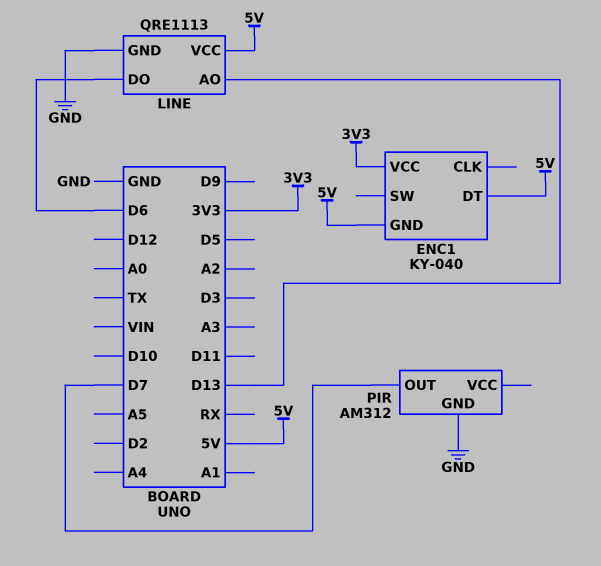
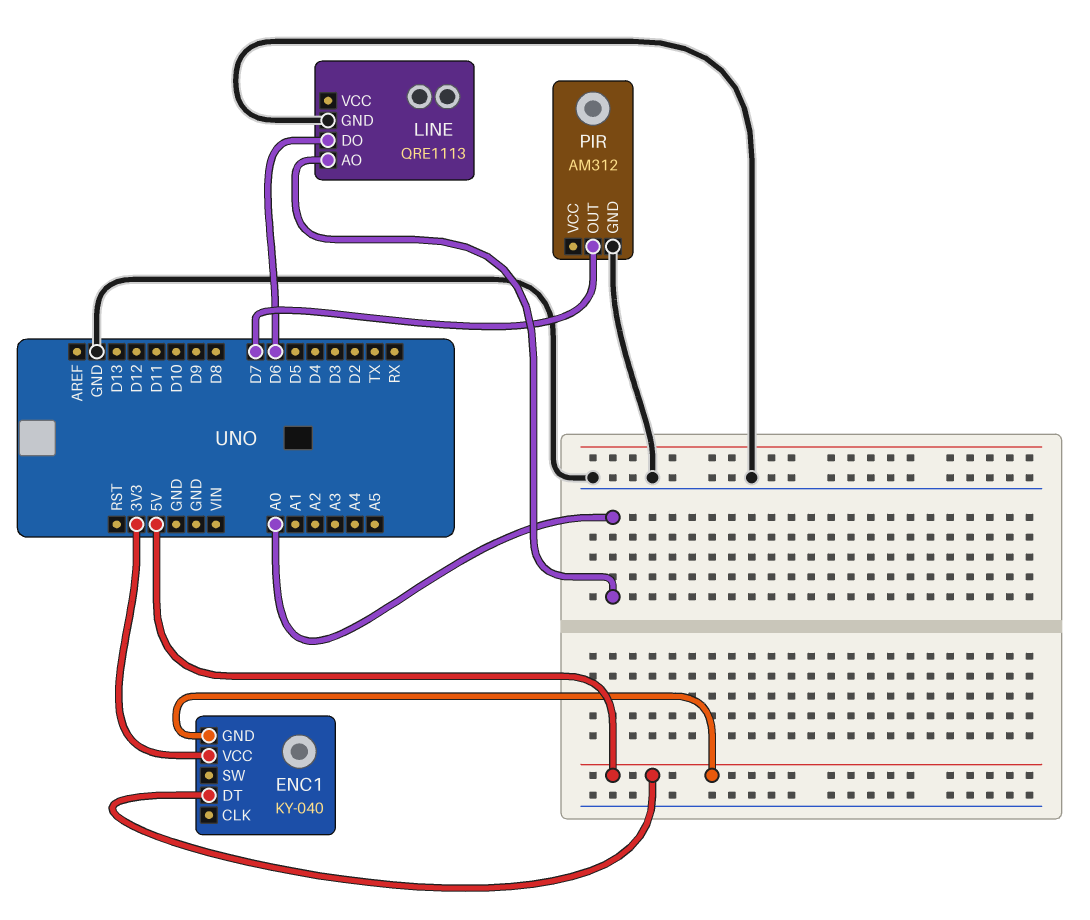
LINE pin AO: D13 -> A0
LINE pin VCC: 5V -> none

